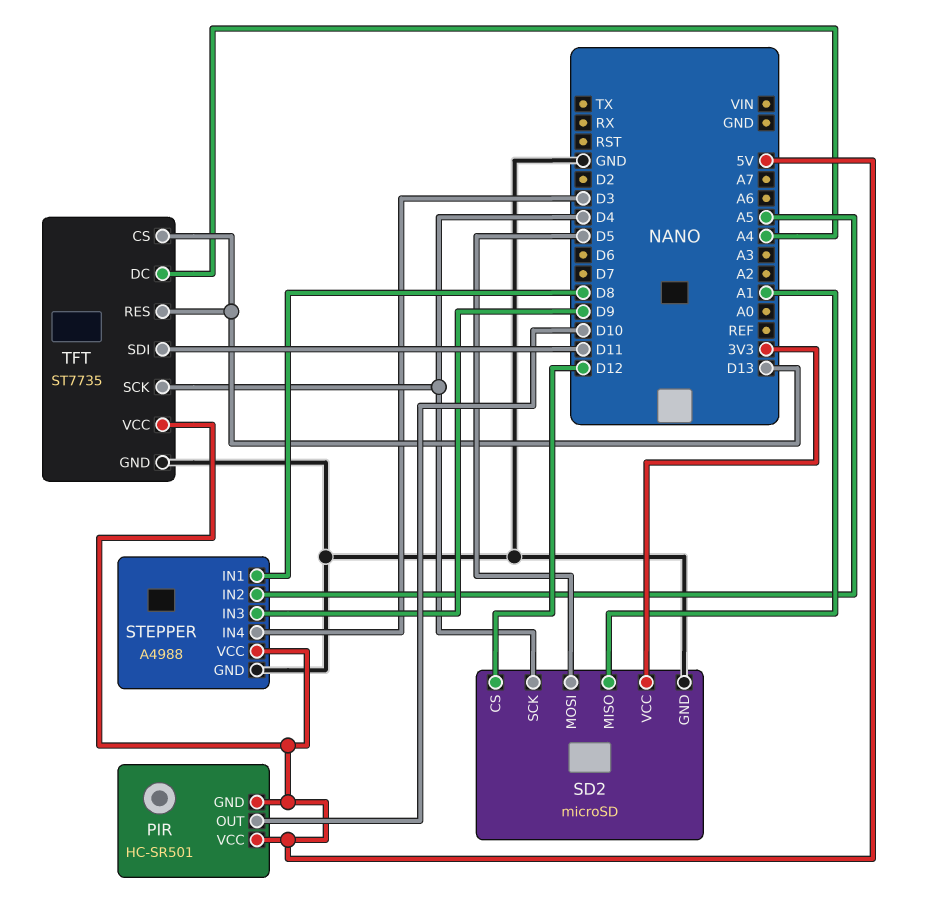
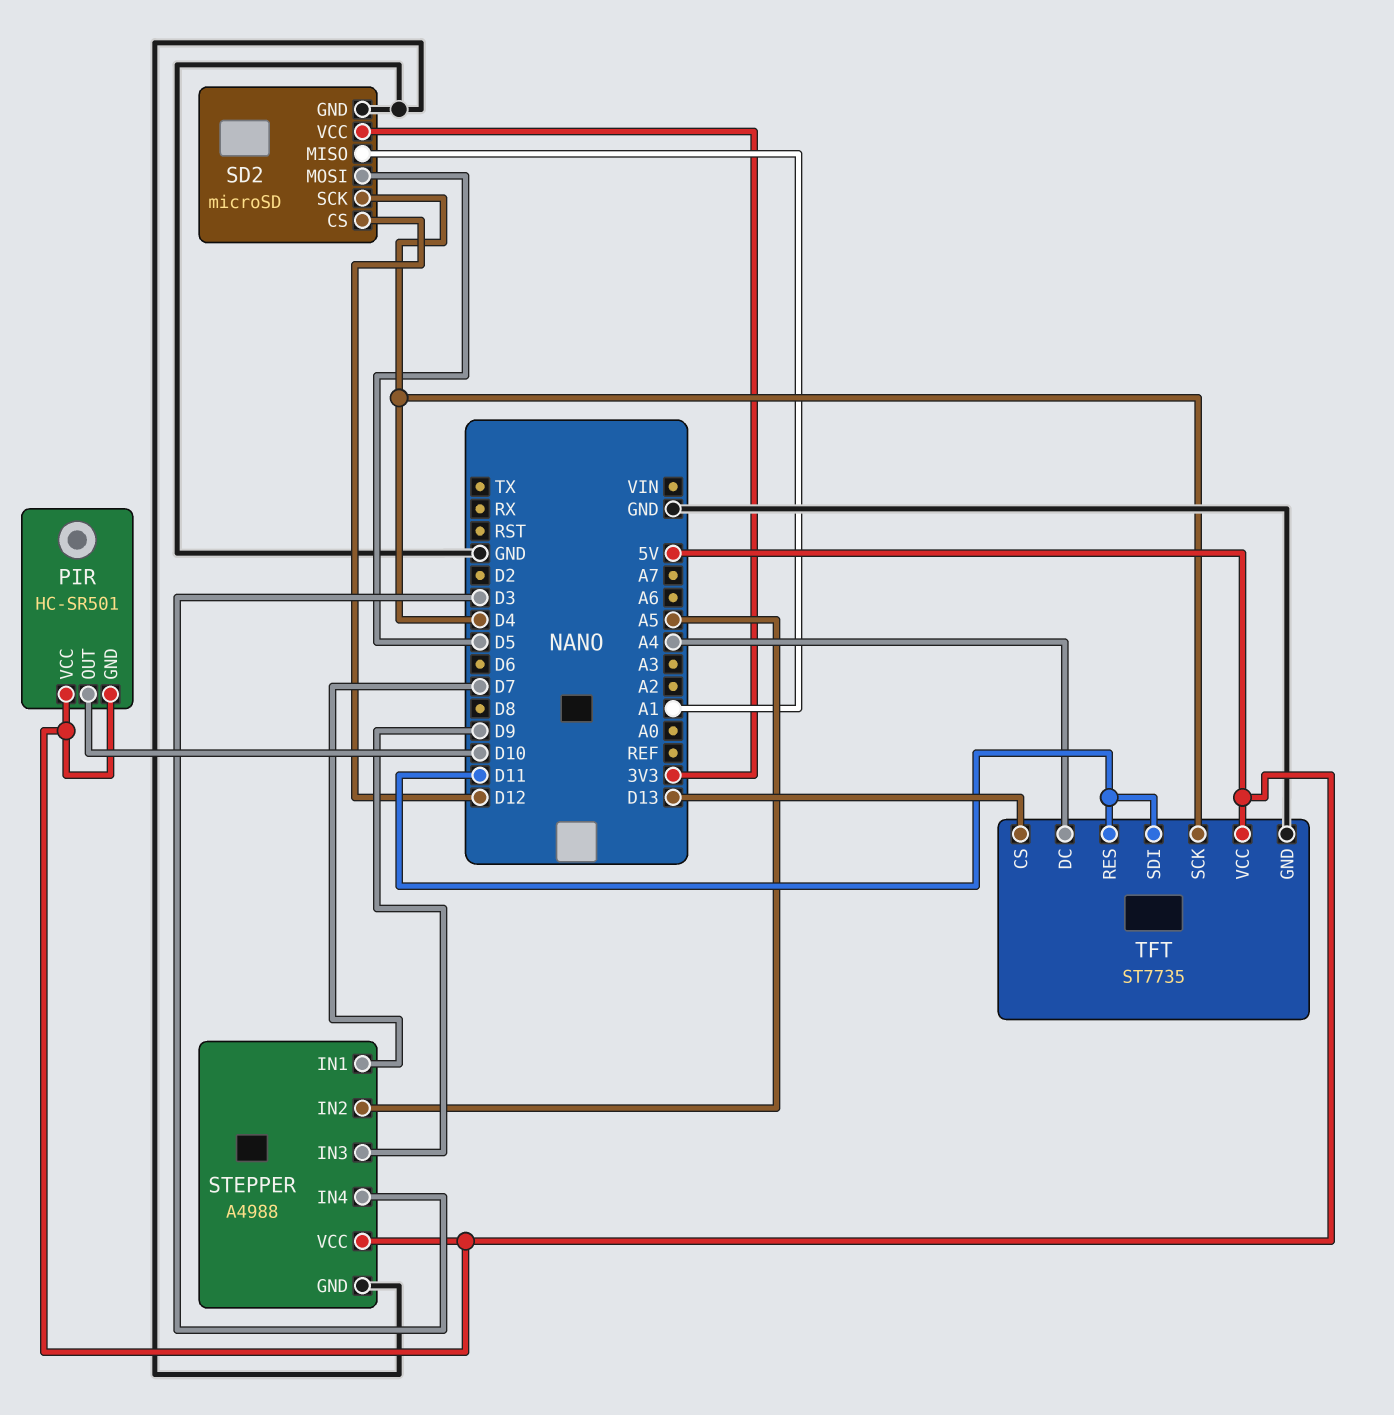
STEPPER pin IN1: D8 -> D7
TFT pin RES: D13 -> D11

